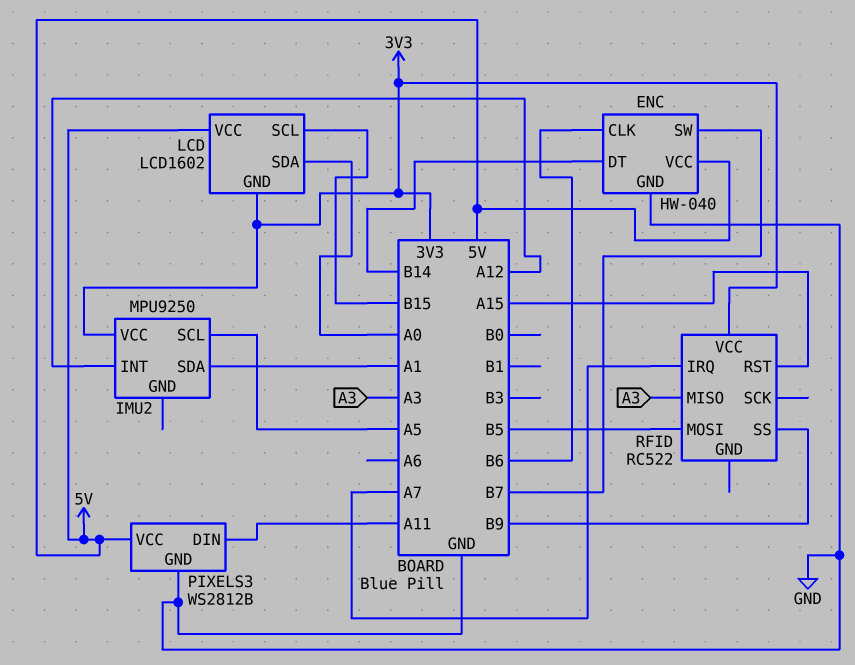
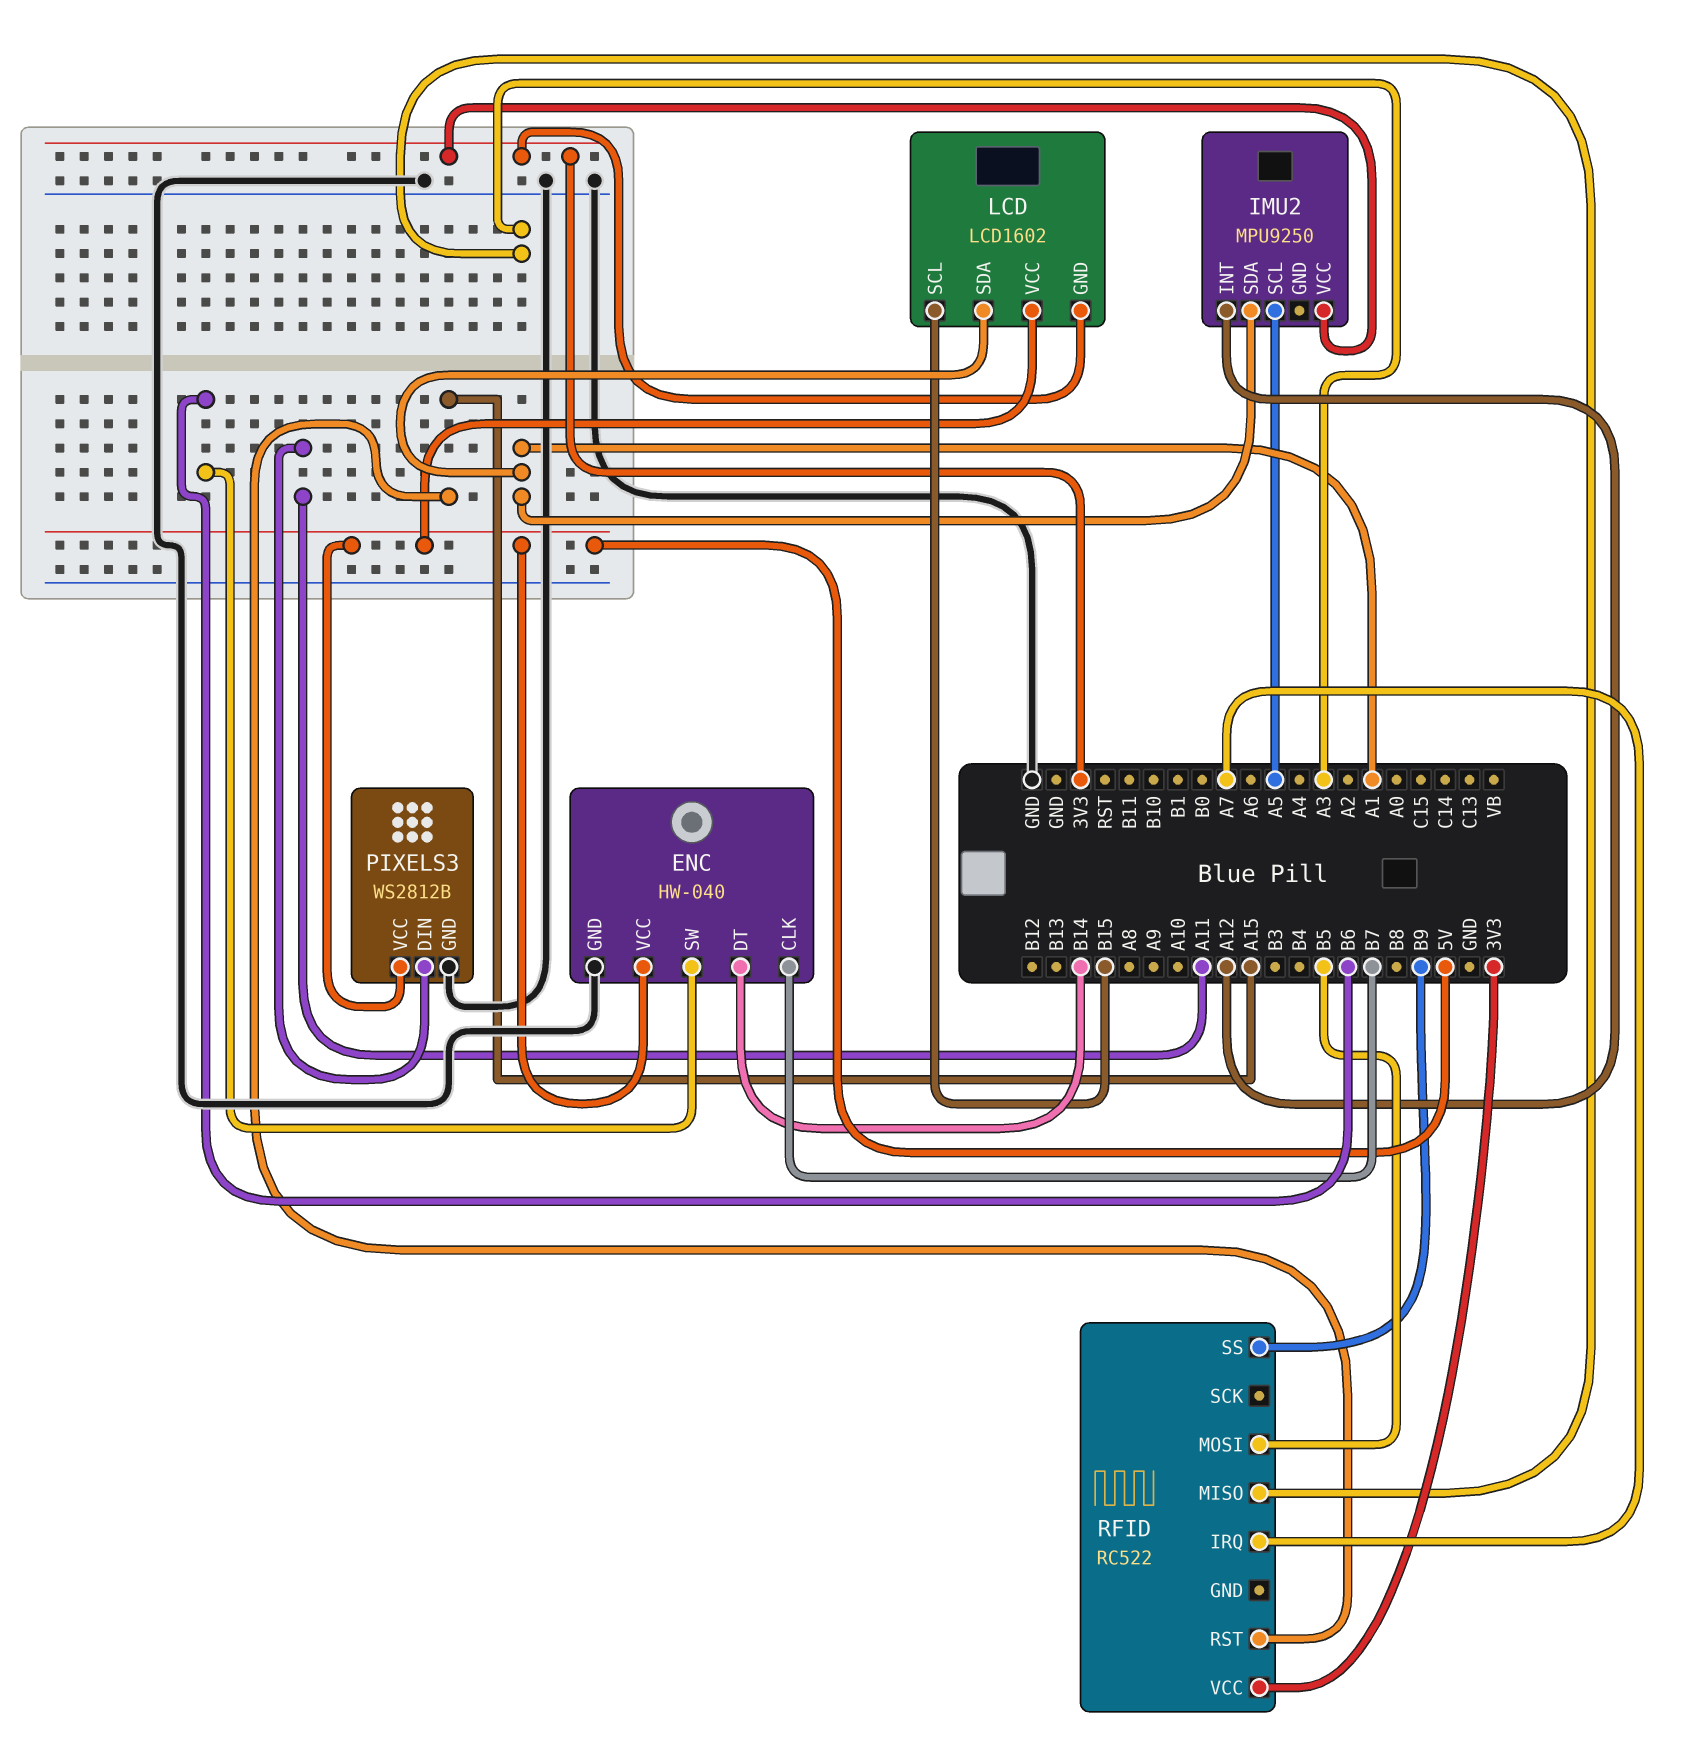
ENC pin CLK: B6 -> B7
ENC pin SW: B7 -> B6
LCD pin SDA: A0 -> A1

